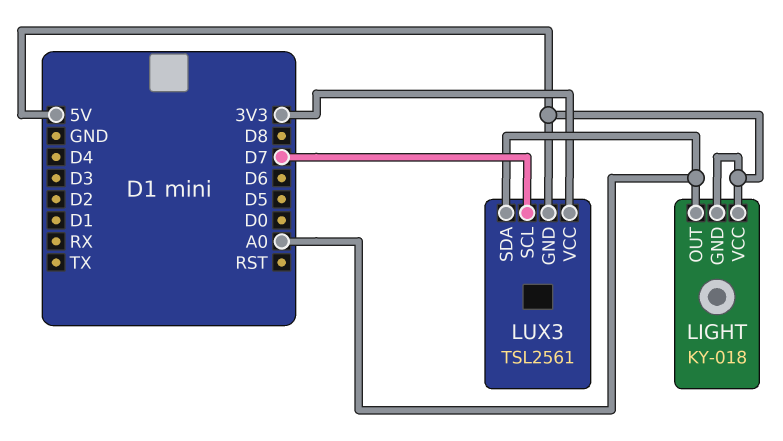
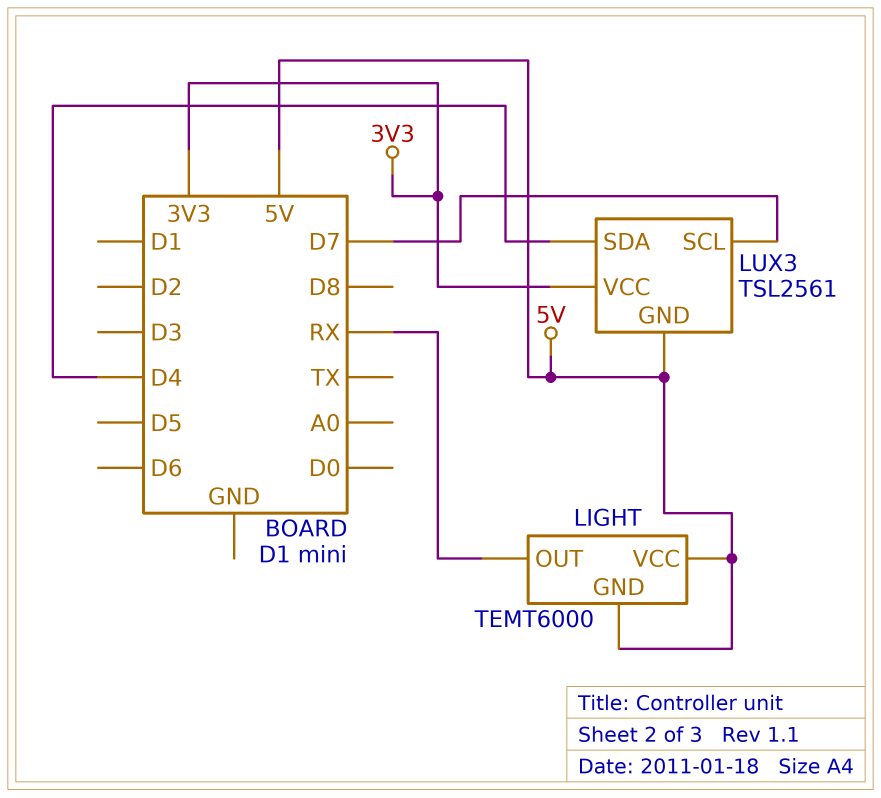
LIGHT: KY-018 -> TEMT6000
LIGHT pin OUT: A0 -> RX
LUX3 pin SDA: A0 -> D4

